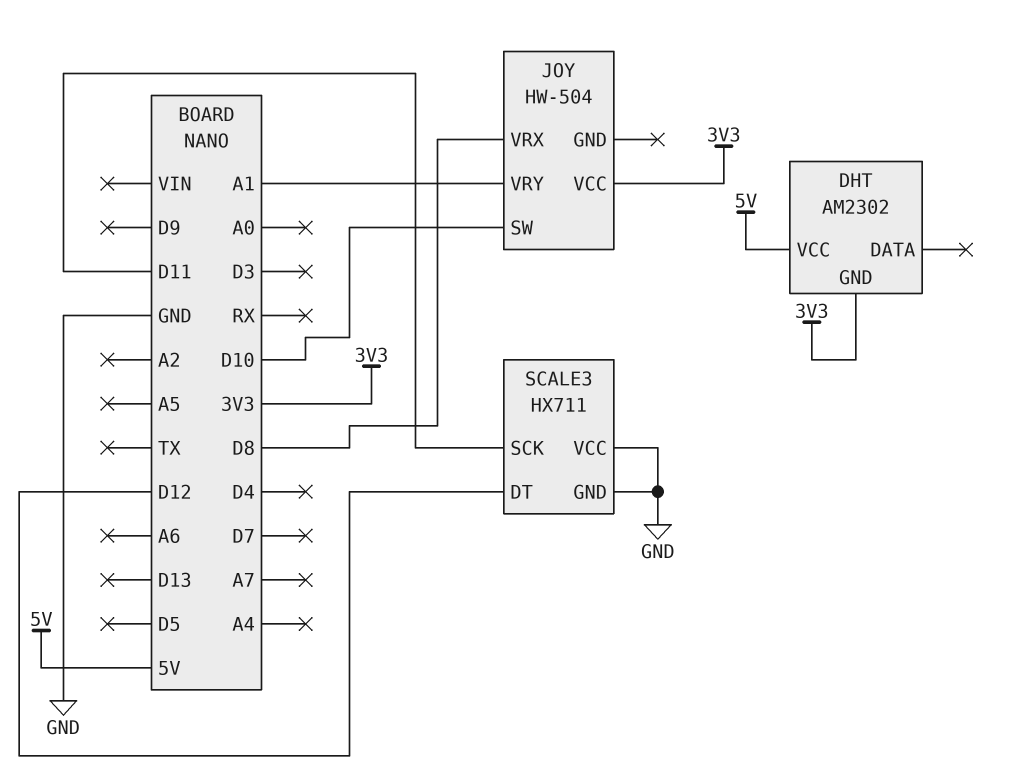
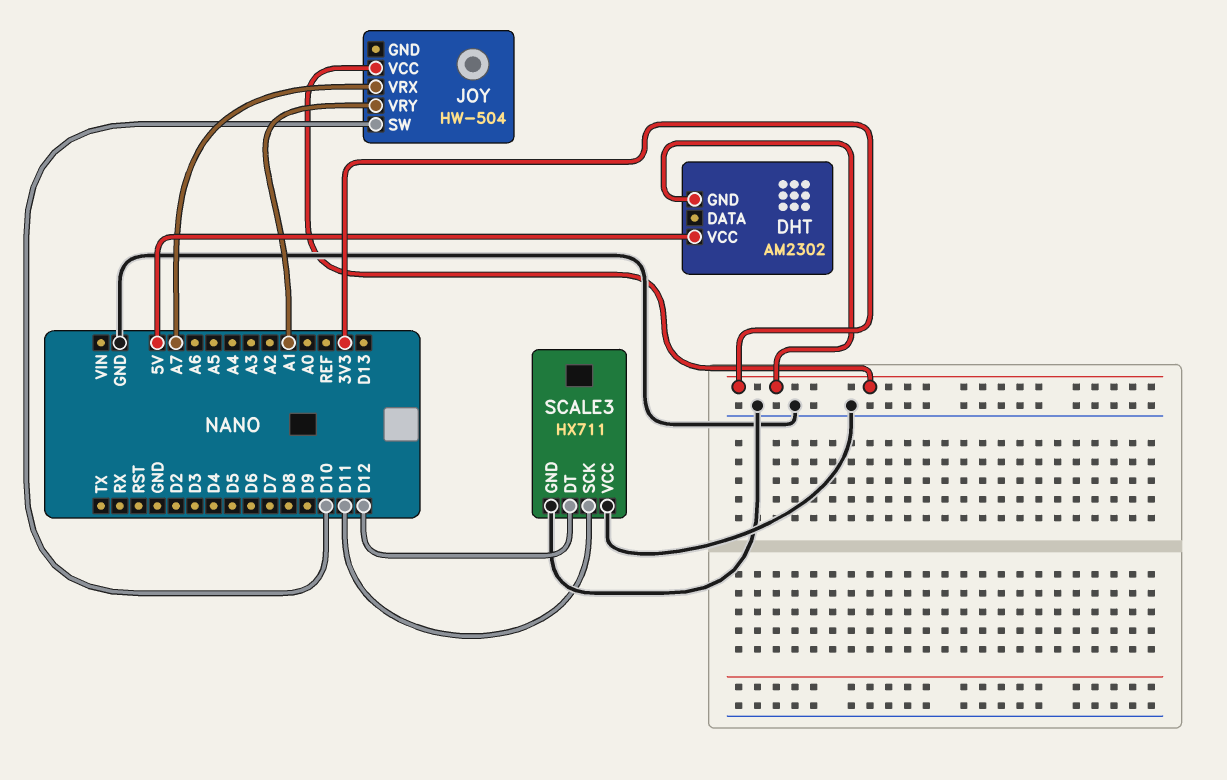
JOY pin VRX: D8 -> A7

